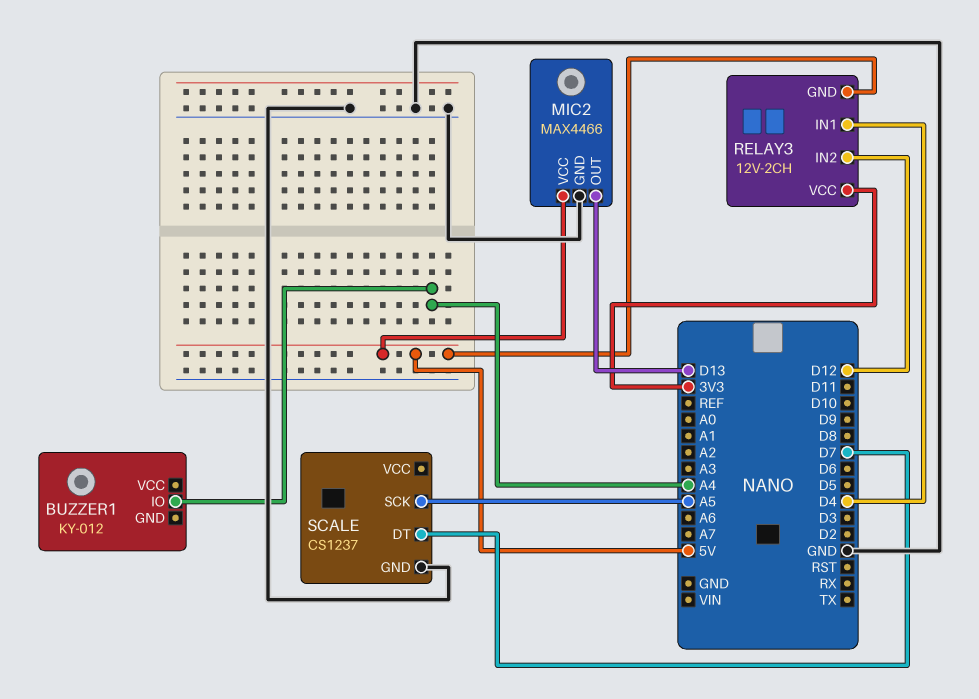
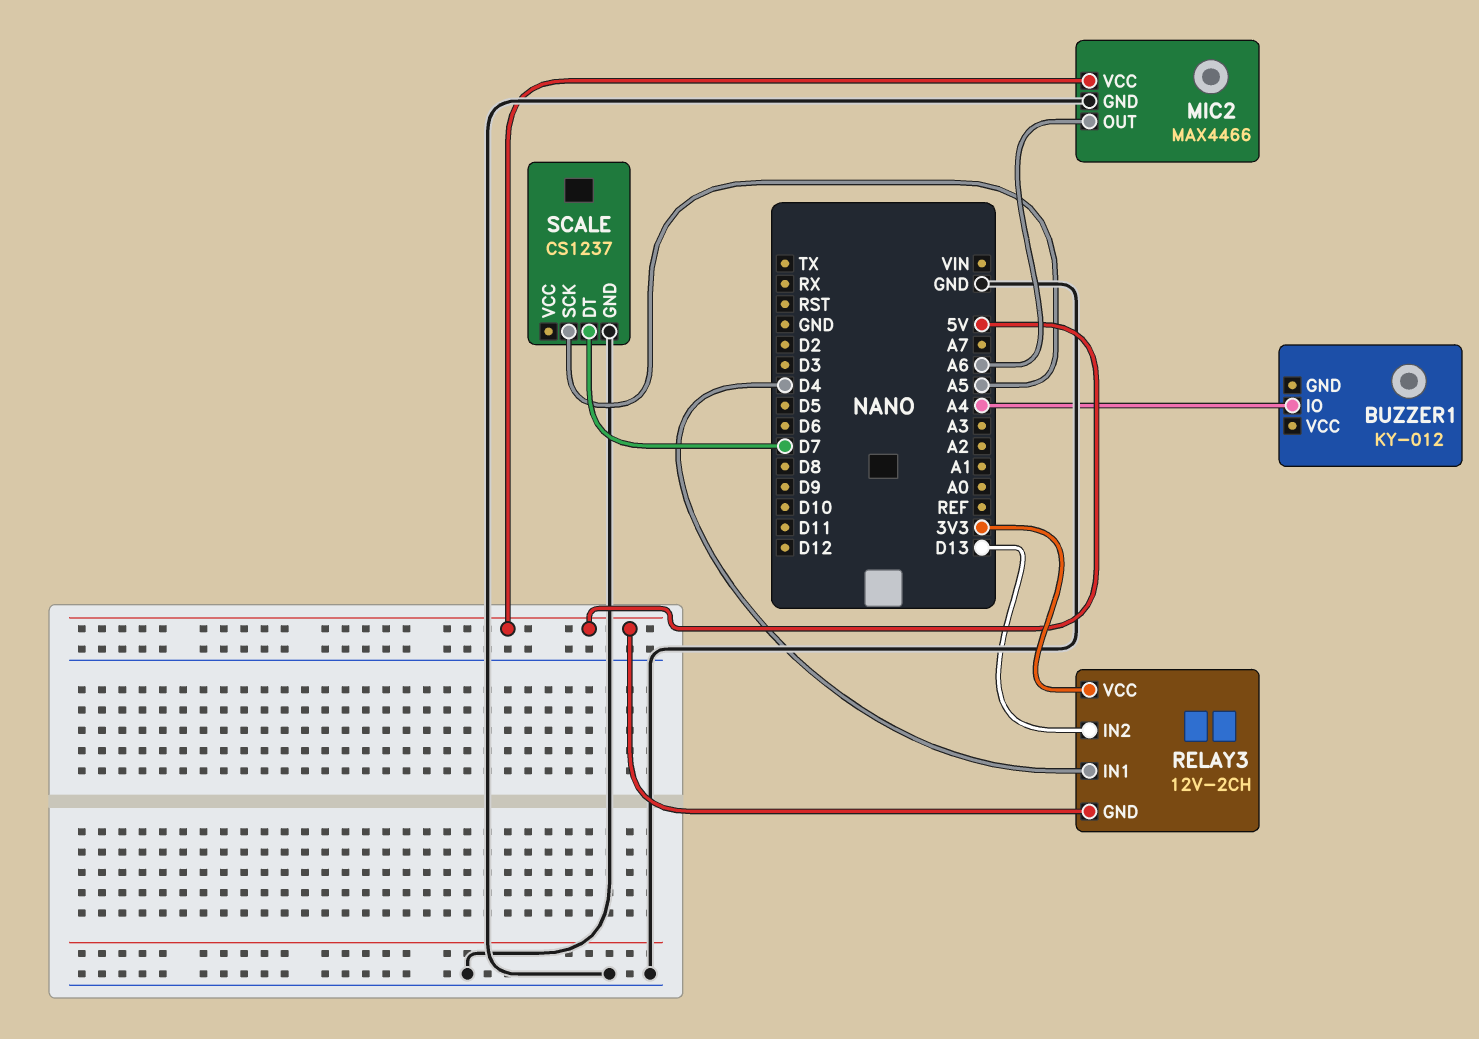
MIC2 pin OUT: D13 -> A6
RELAY3 pin IN2: D12 -> D13

